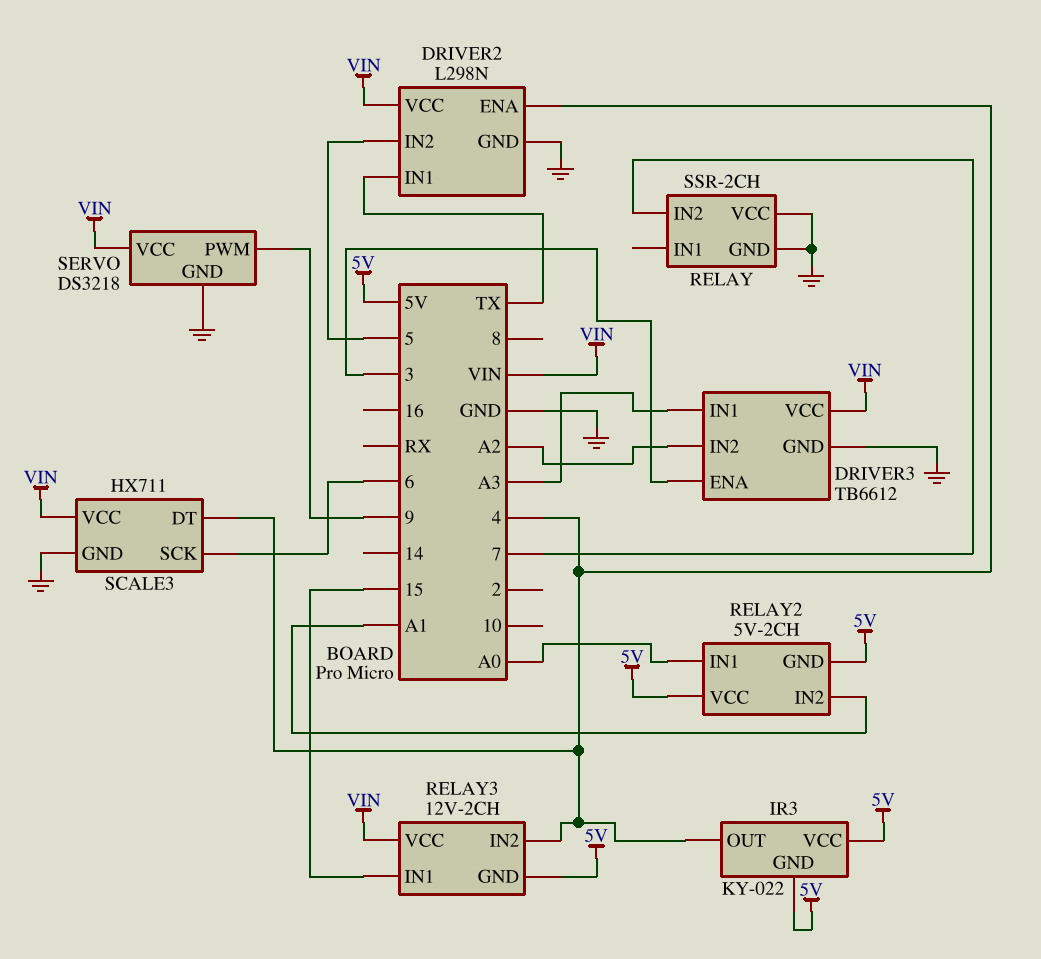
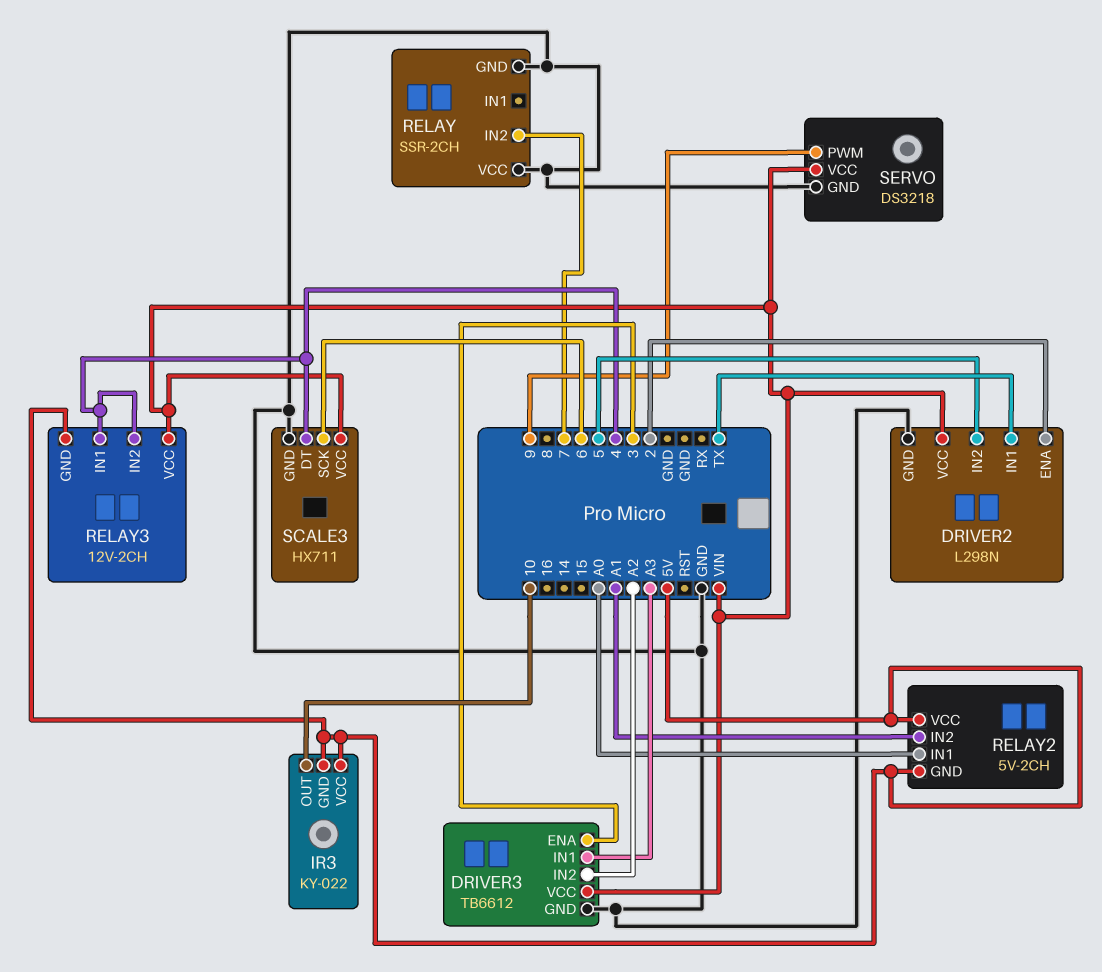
DRIVER2 pin ENA: 4 -> 2
IR3 pin OUT: 4 -> 10
RELAY3 pin IN1: 15 -> 4

